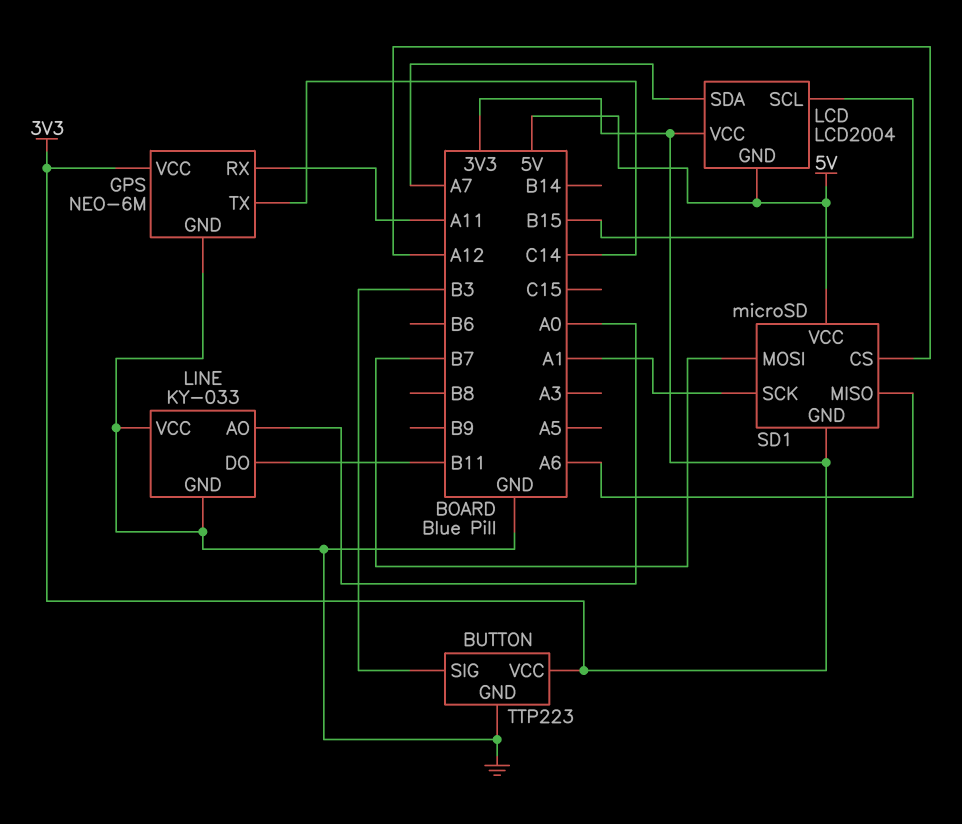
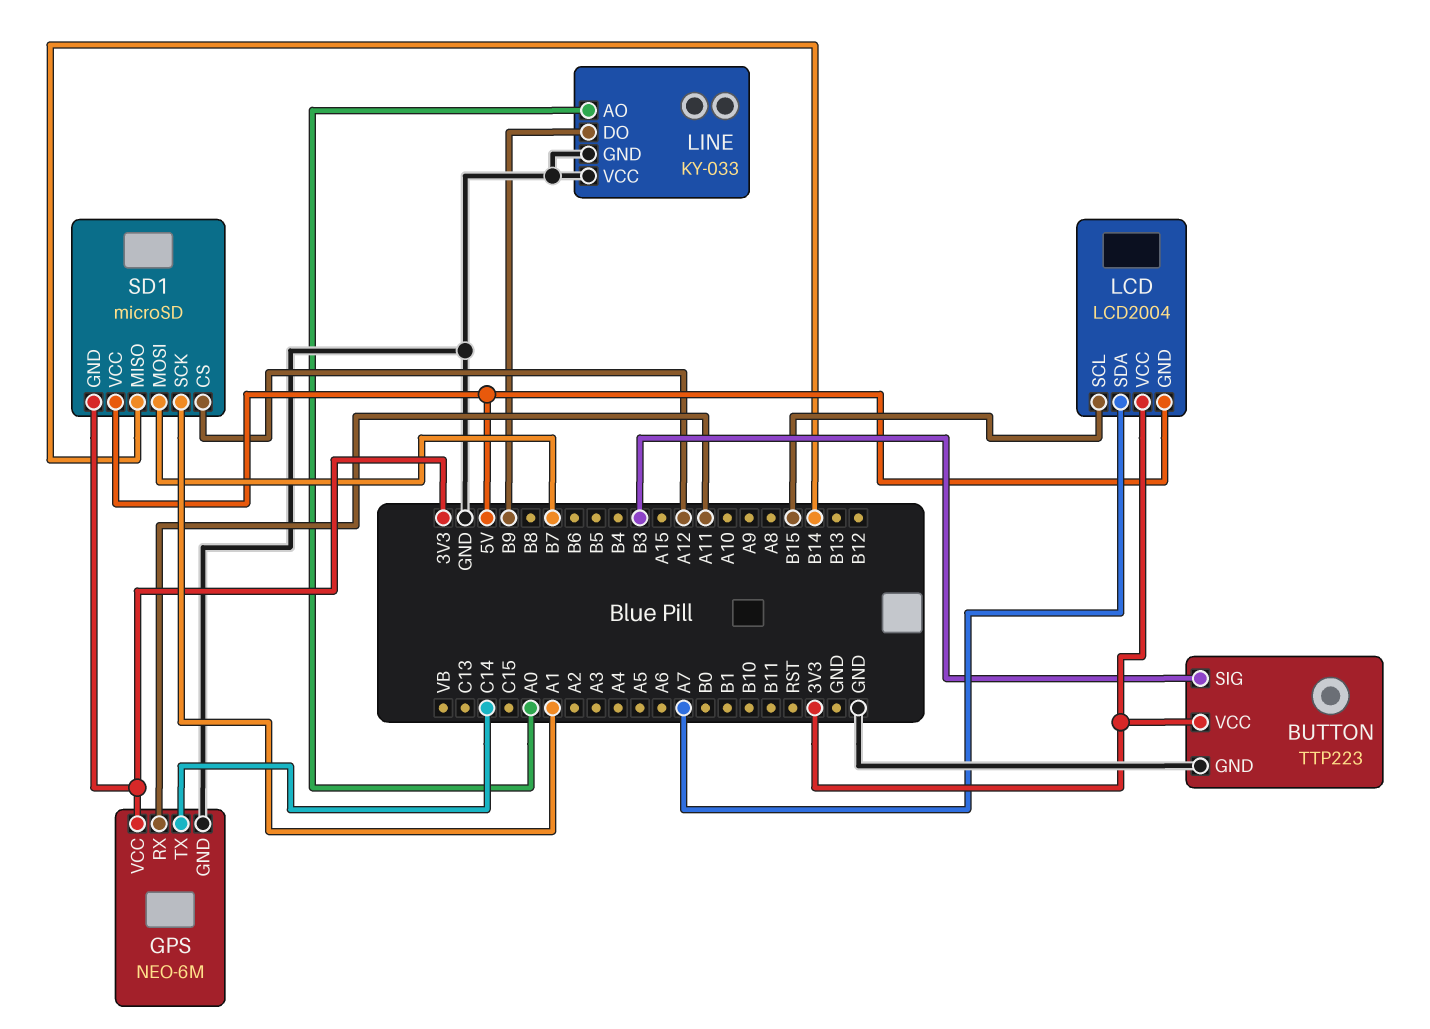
LINE pin DO: B11 -> B9
SD1 pin MISO: A6 -> B14

